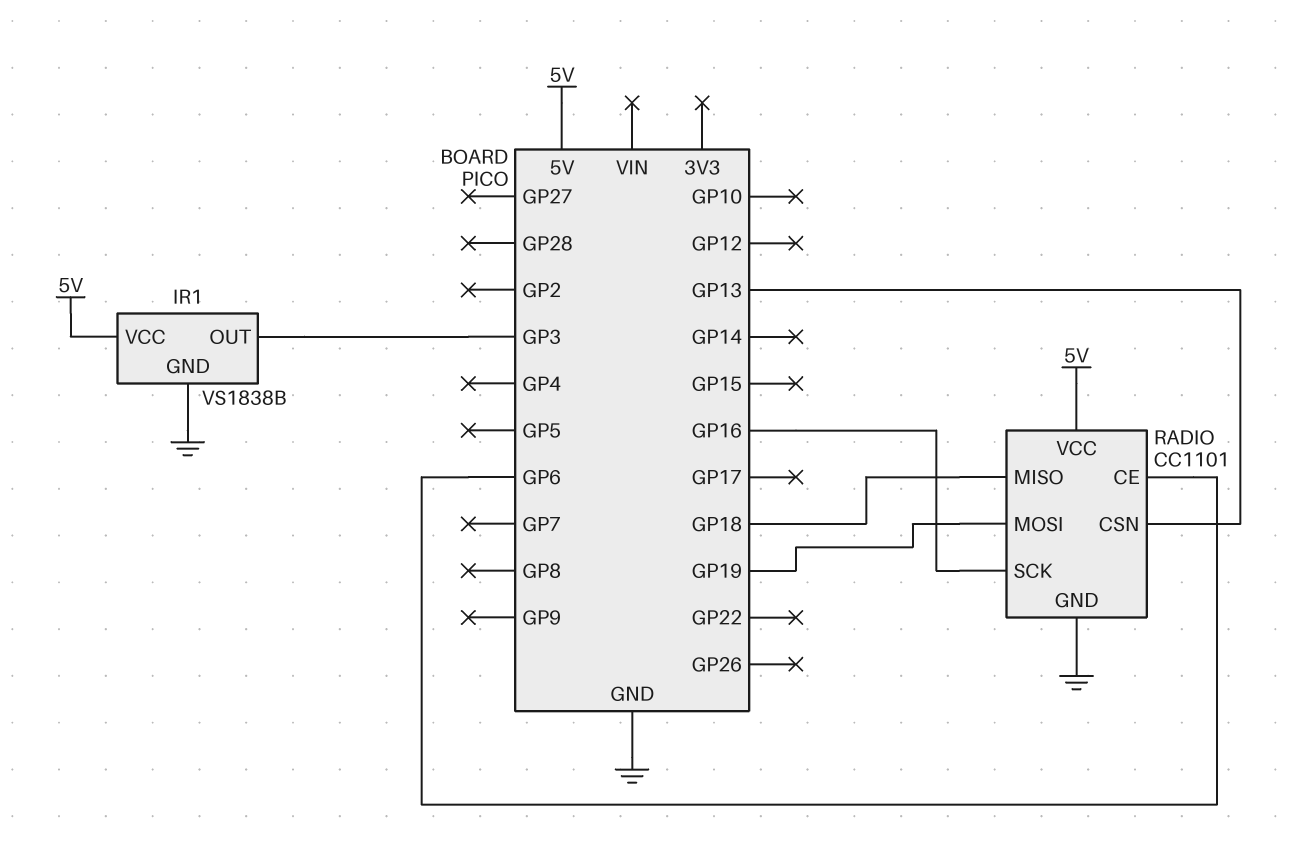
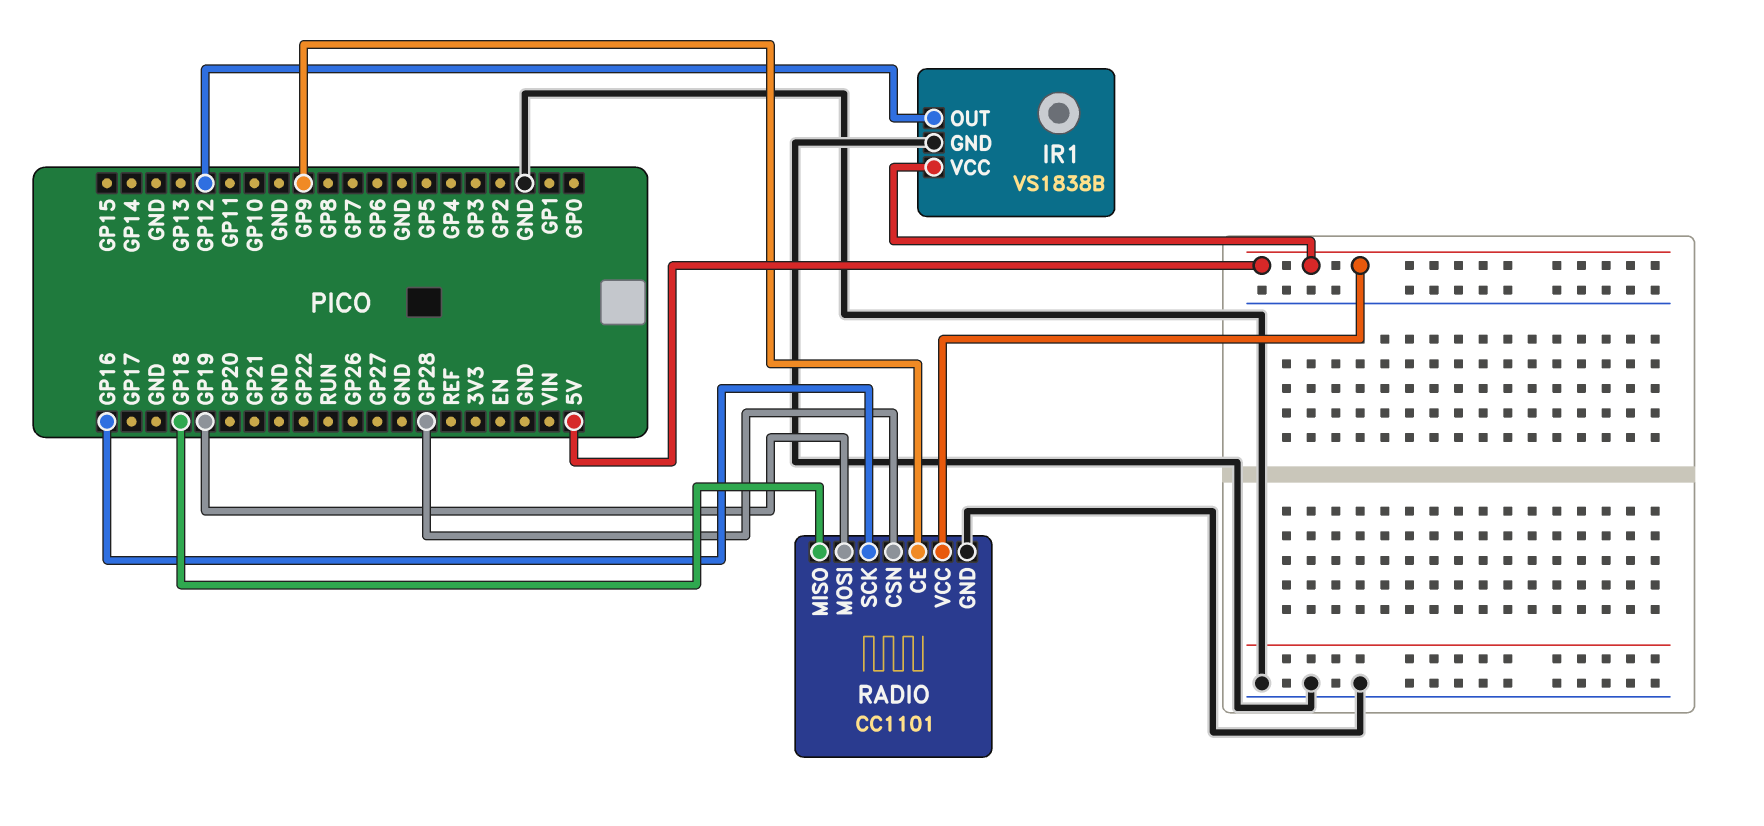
IR1 pin OUT: GP3 -> GP12
RADIO pin CE: GP6 -> GP9
RADIO pin CSN: GP13 -> GP28

